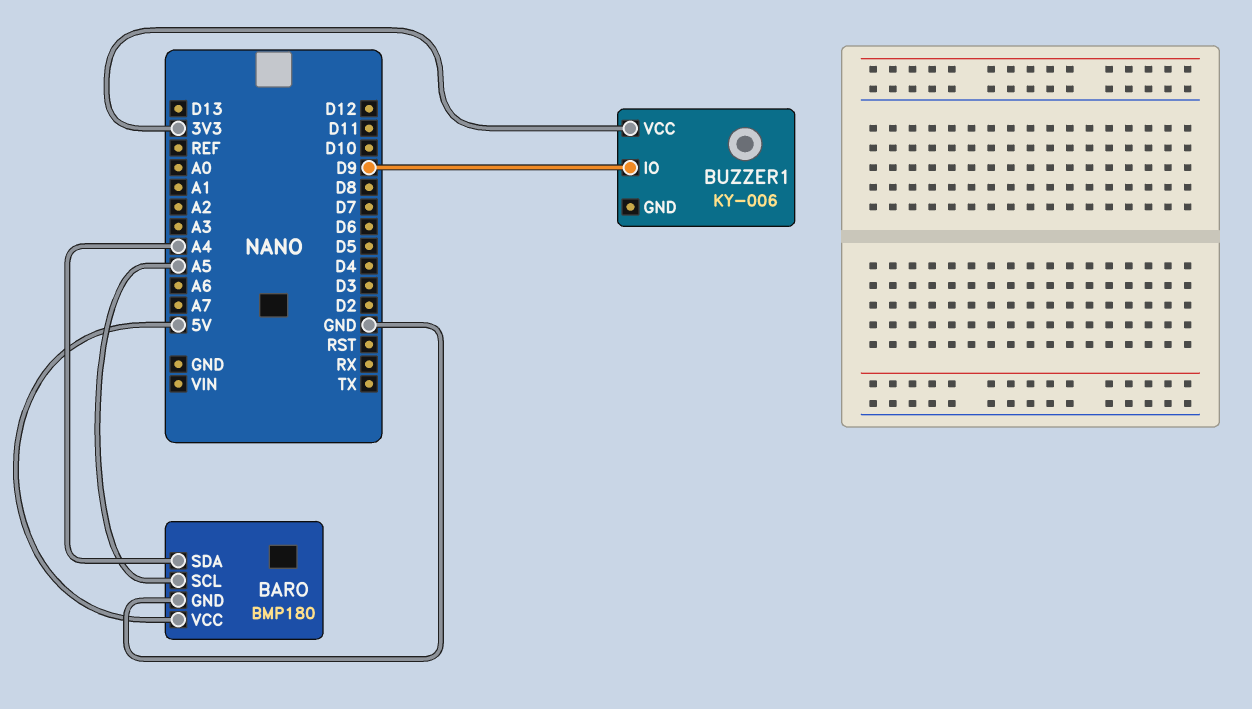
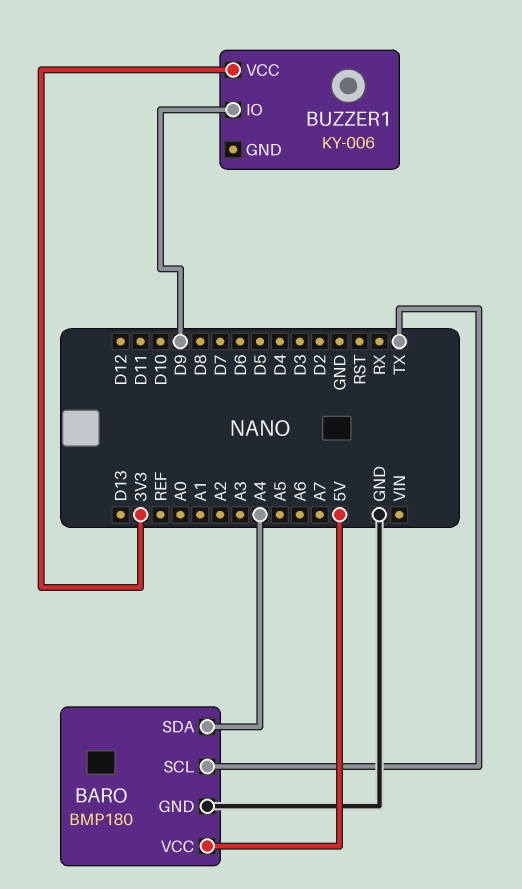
BARO pin SCL: A5 -> TX

